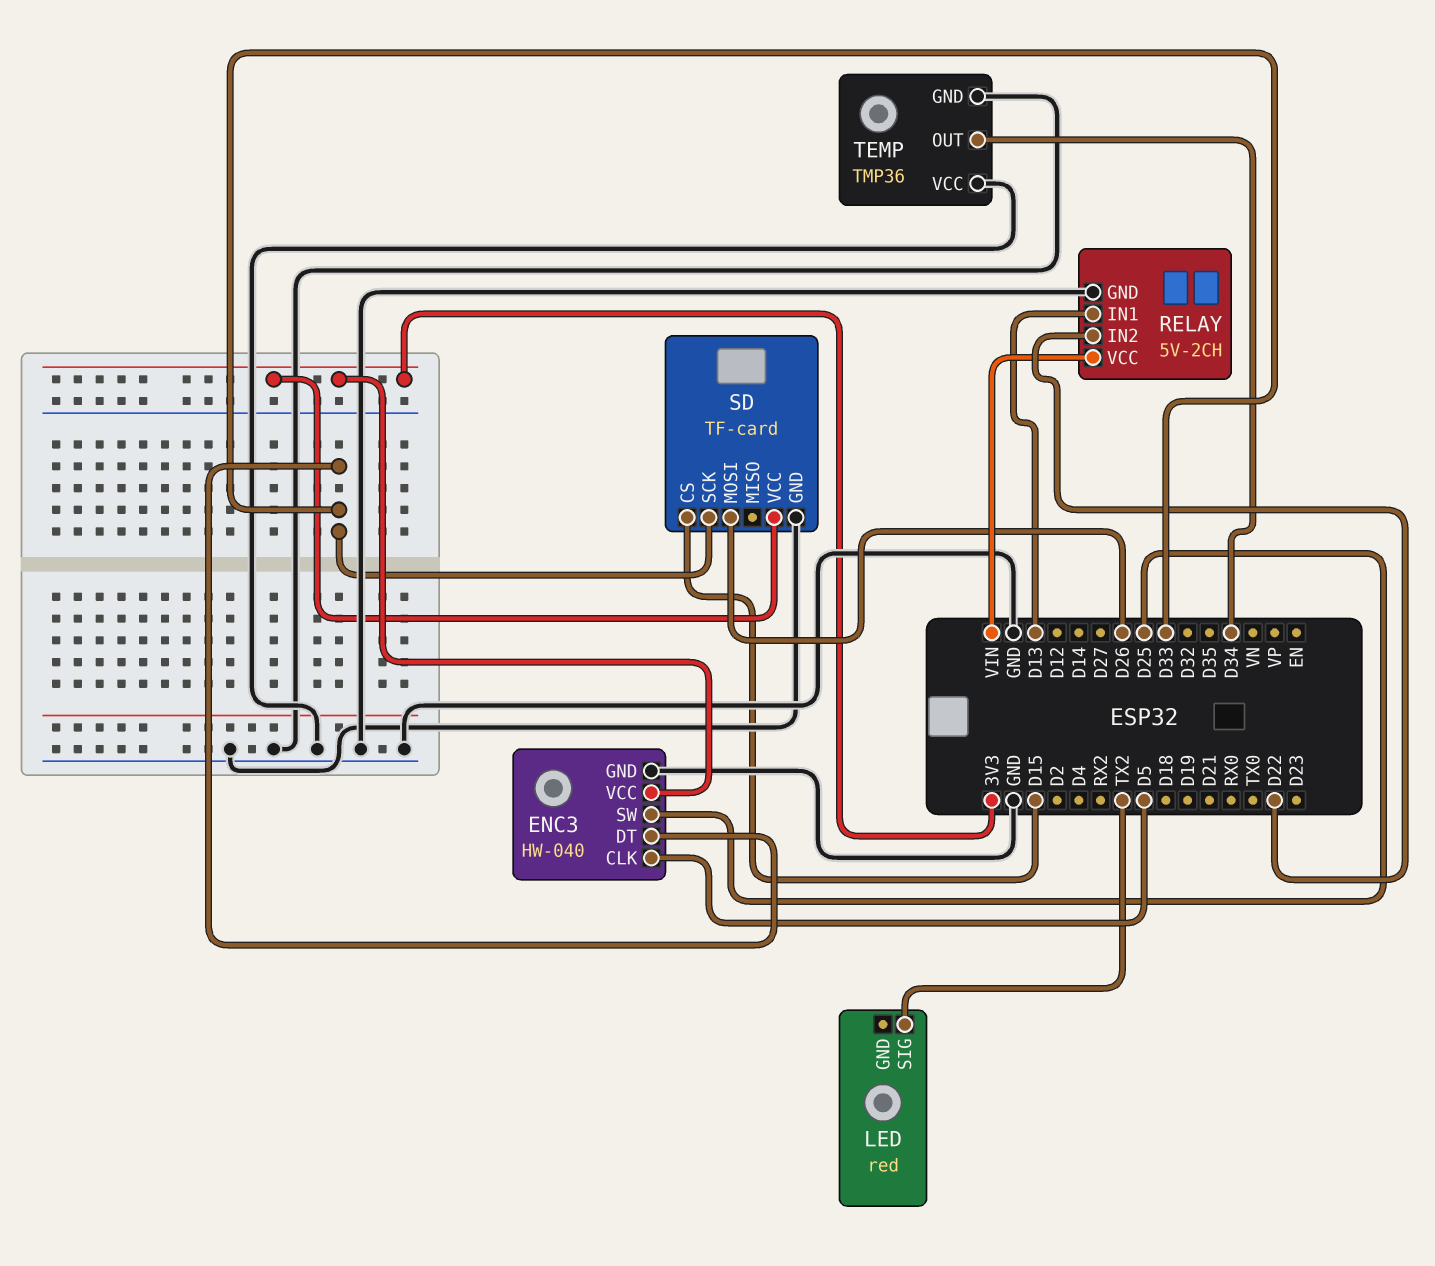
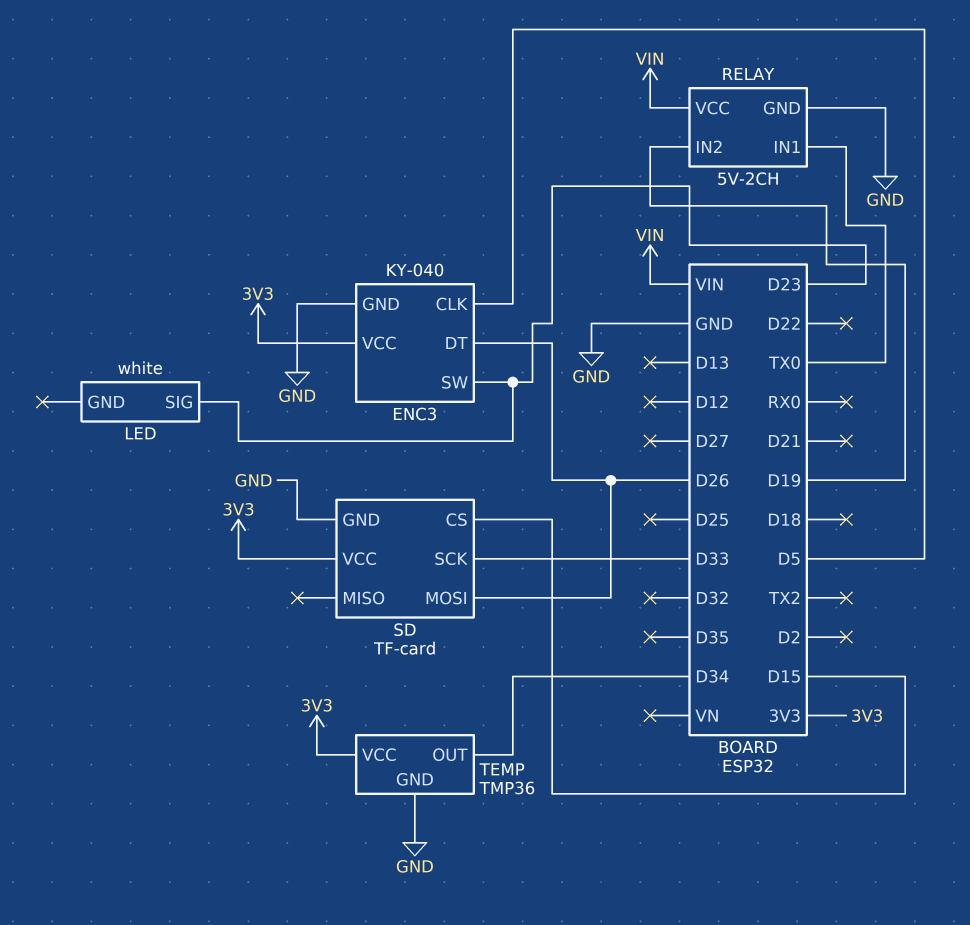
ENC3: HW-040 -> KY-040
ENC3 pin DT: D33 -> D26
ENC3 pin SW: D25 -> D23
LED: red -> white
LED pin SIG: TX2 -> D23
RELAY pin IN1: D13 -> TX0
RELAY pin IN2: D22 -> D19
TEMP pin VCC: GND -> 3V3

